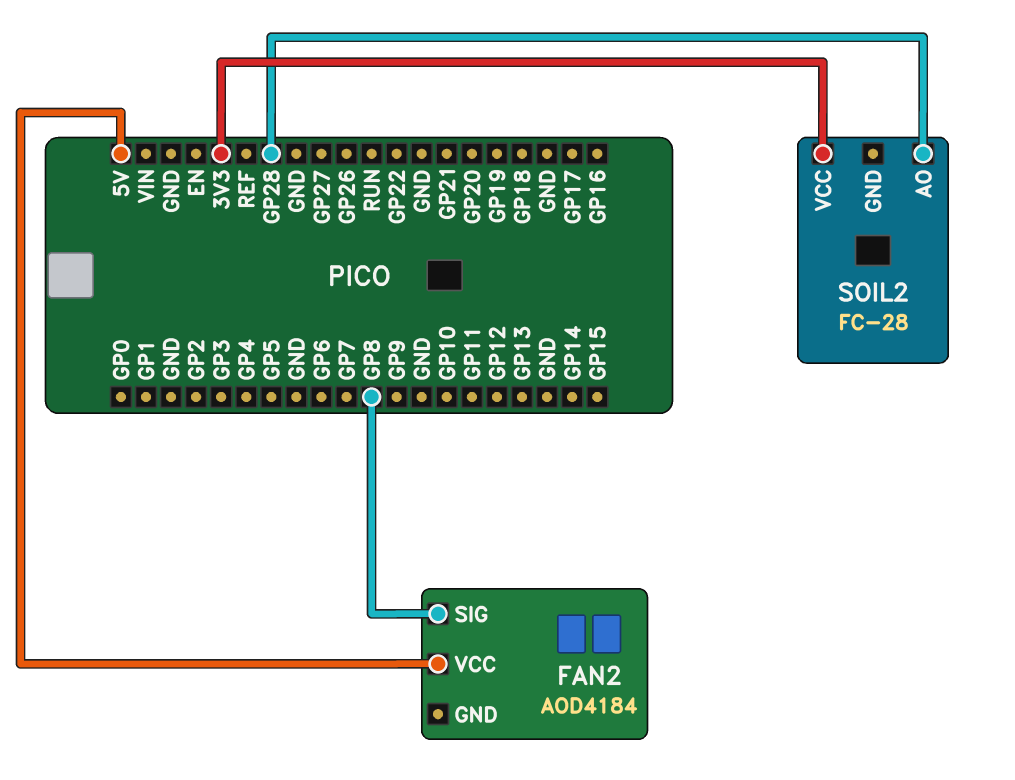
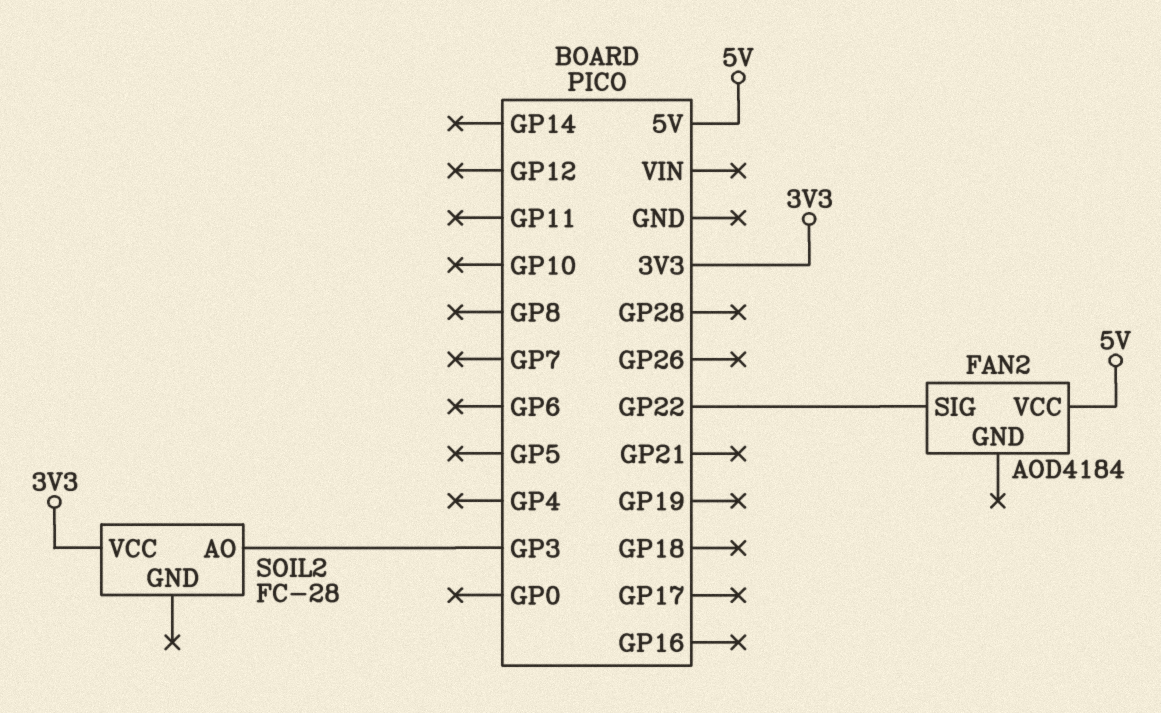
FAN2 pin SIG: GP8 -> GP22
SOIL2 pin AO: GP28 -> GP3

